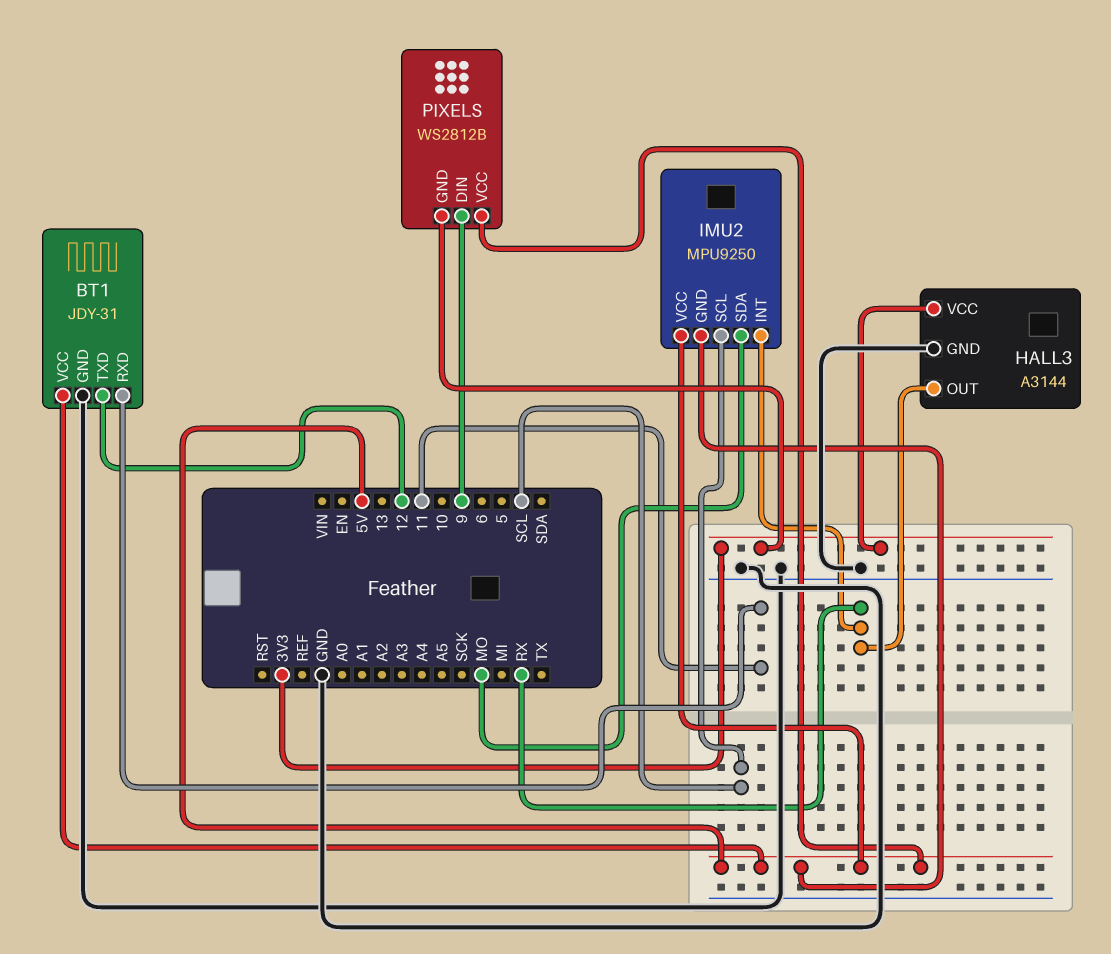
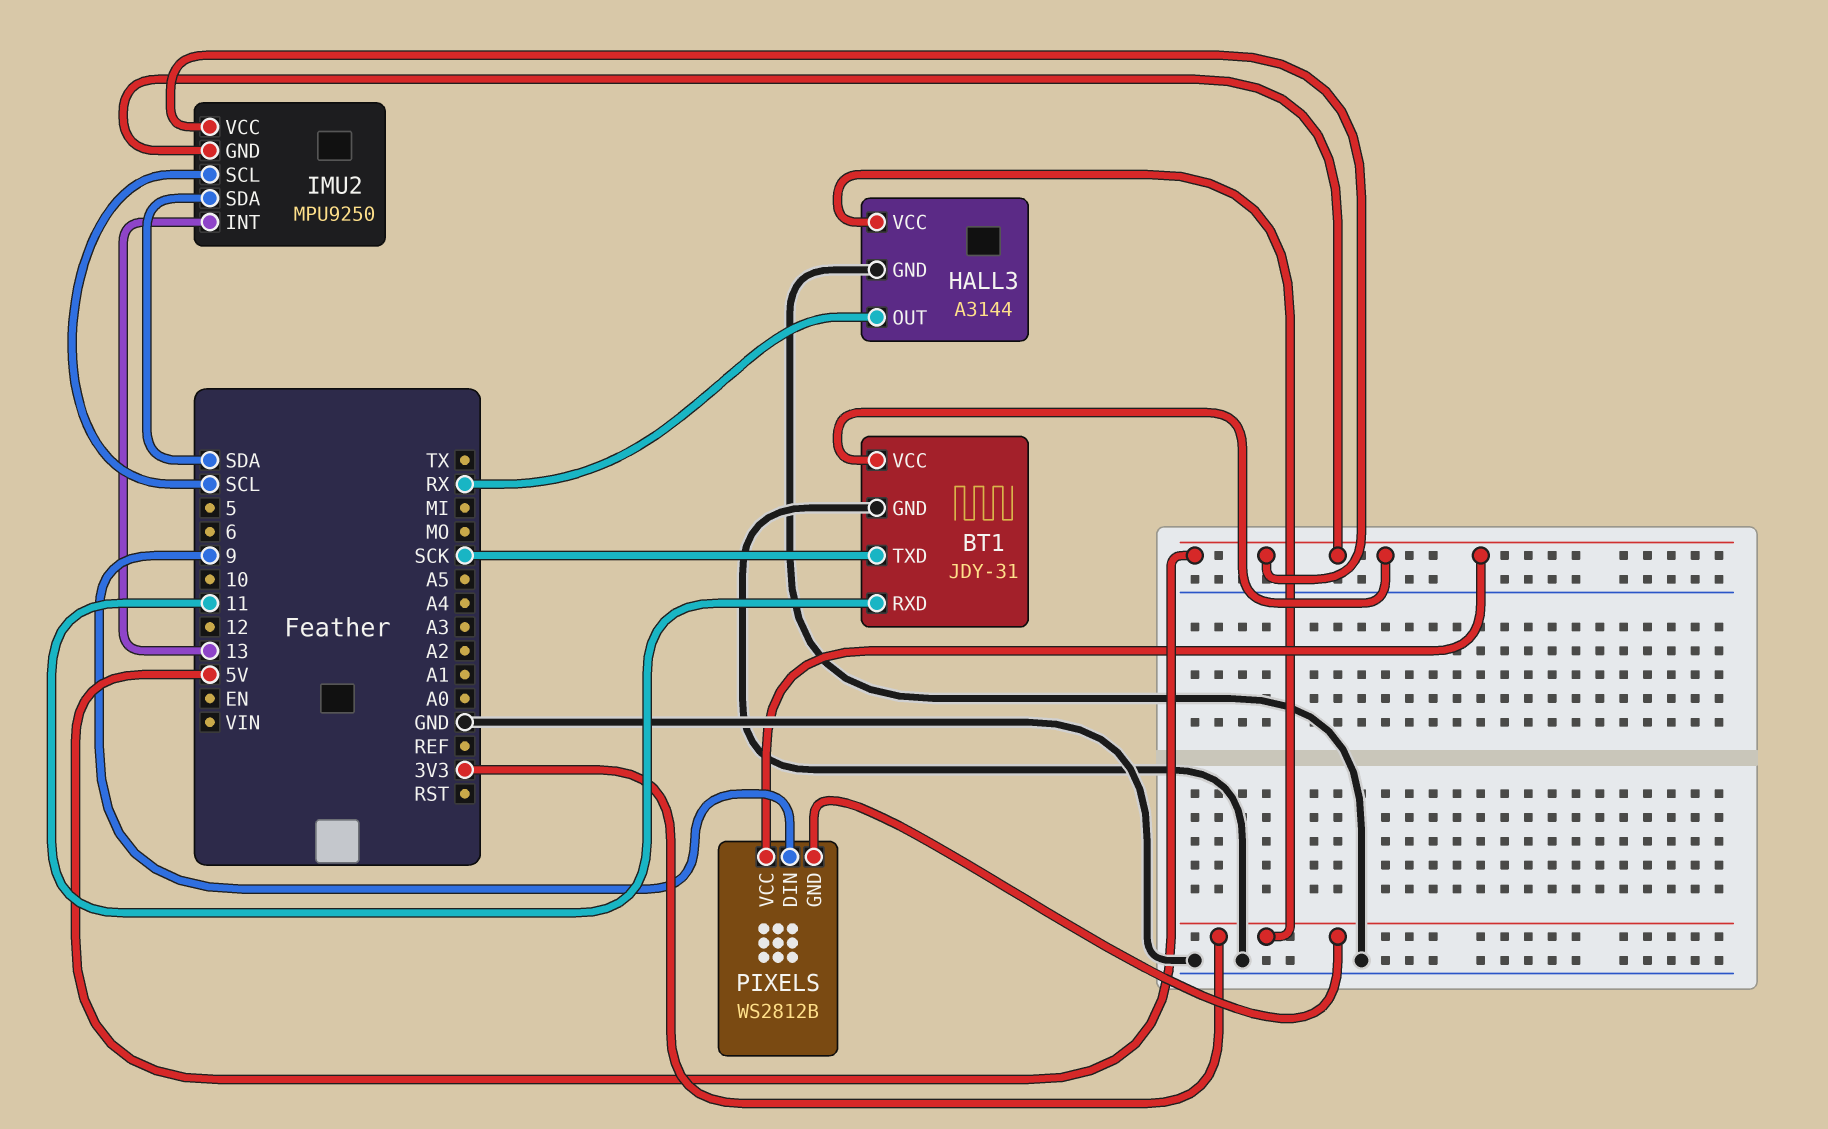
BT1 pin TXD: 12 -> SCK
IMU2 pin INT: RX -> 13
IMU2 pin SDA: MO -> SDA

